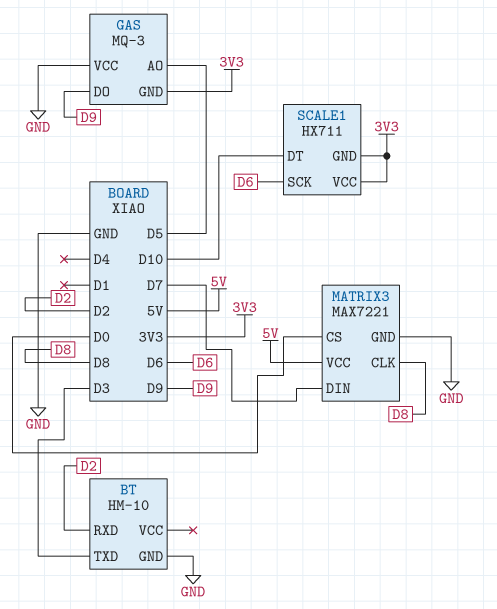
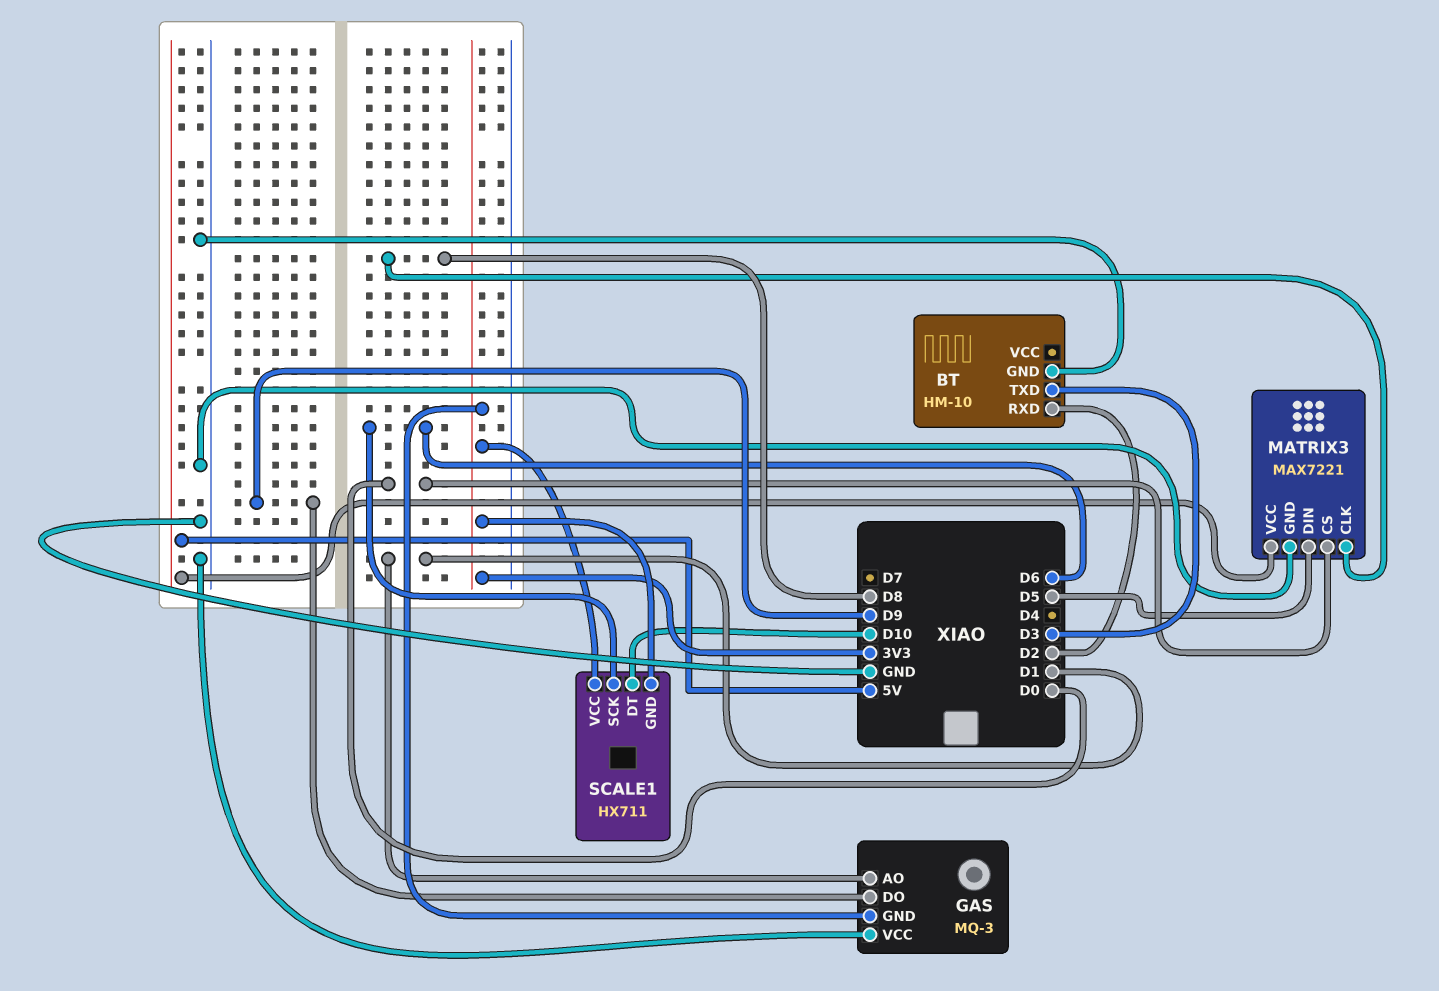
GAS pin AO: D5 -> D1
MATRIX3 pin DIN: D7 -> D5

